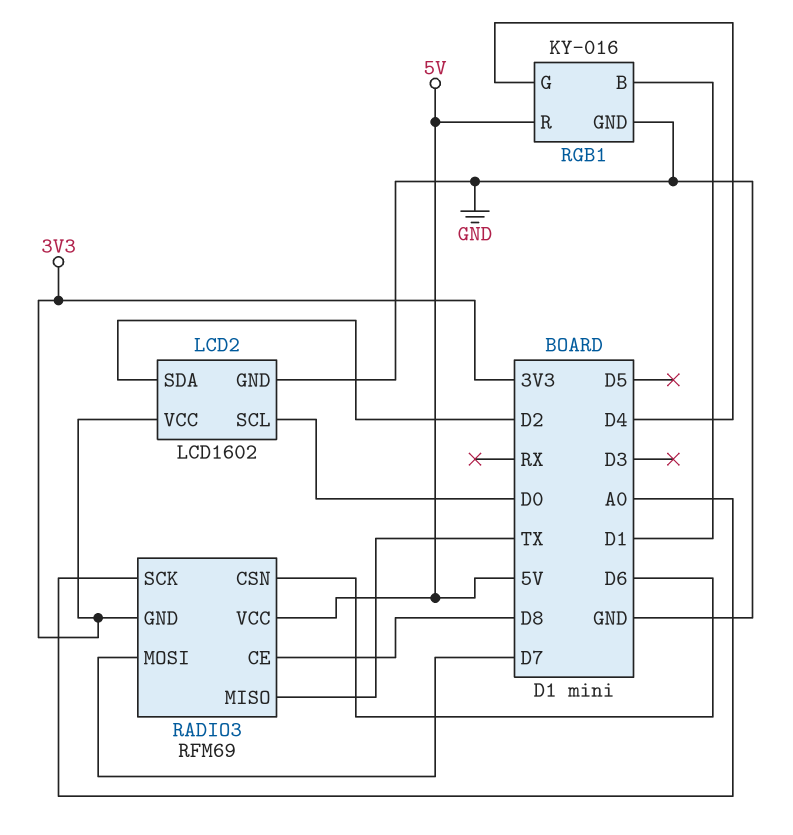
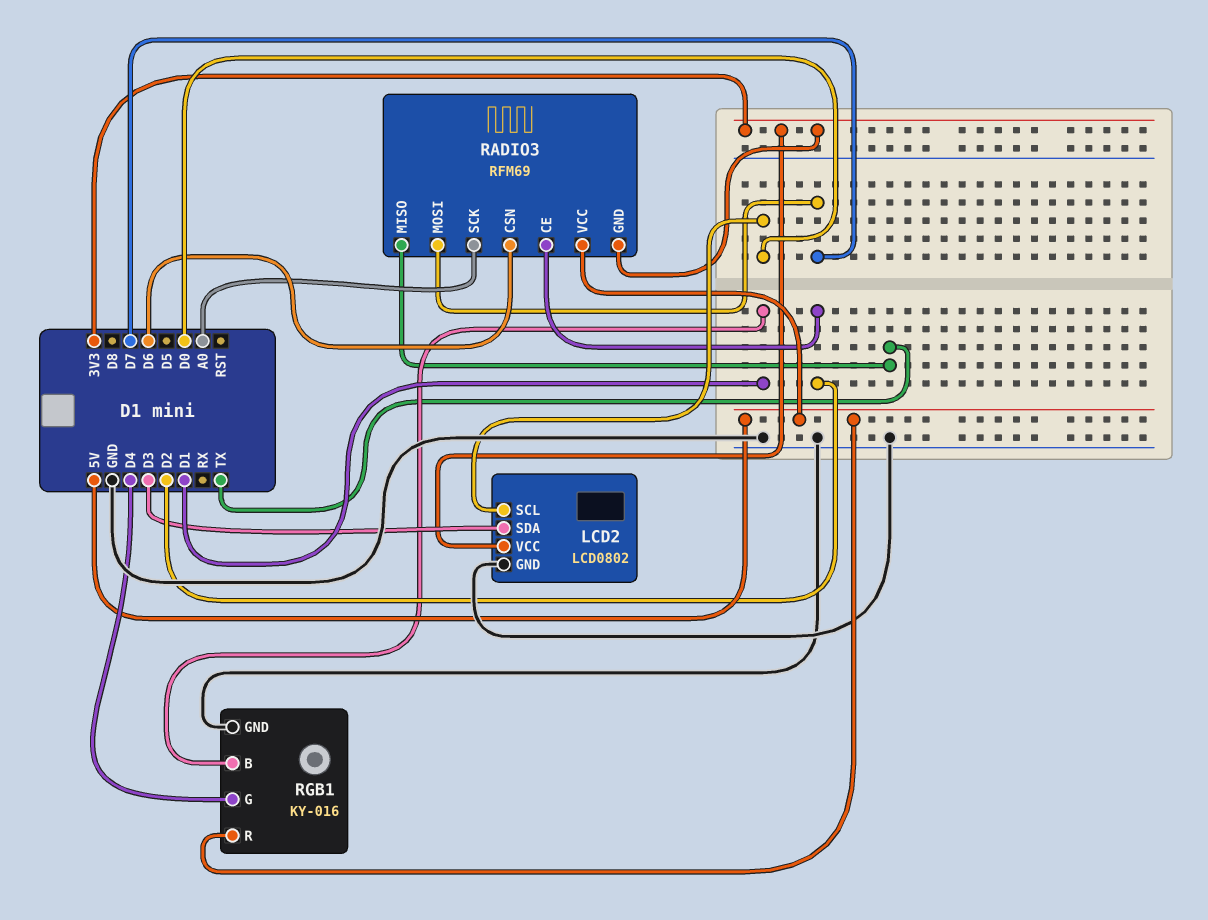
LCD2: LCD1602 -> LCD0802
LCD2 pin SDA: D2 -> D3
RADIO3 pin CE: D8 -> D2

